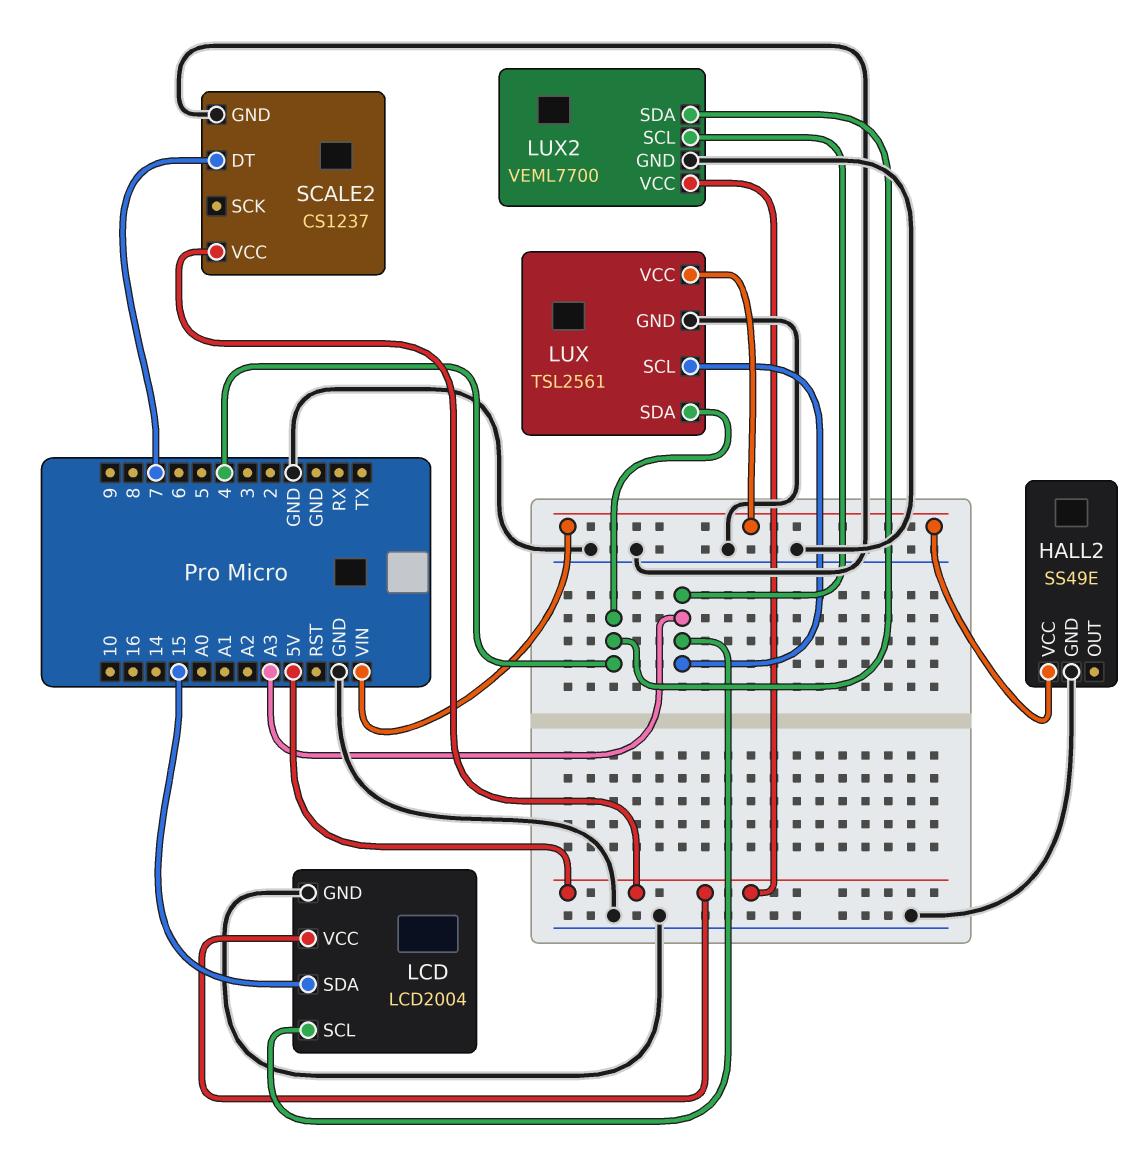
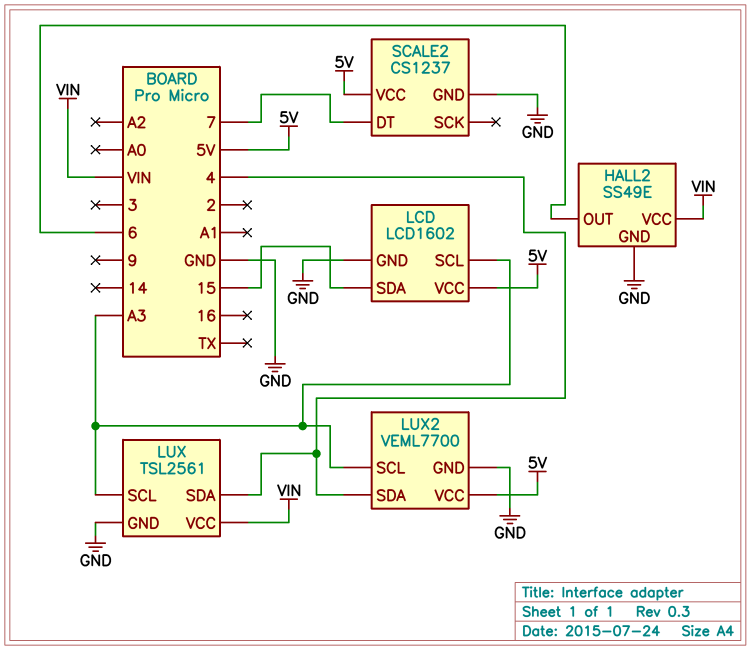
HALL2 pin OUT: none -> 6
LCD: LCD2004 -> LCD1602

